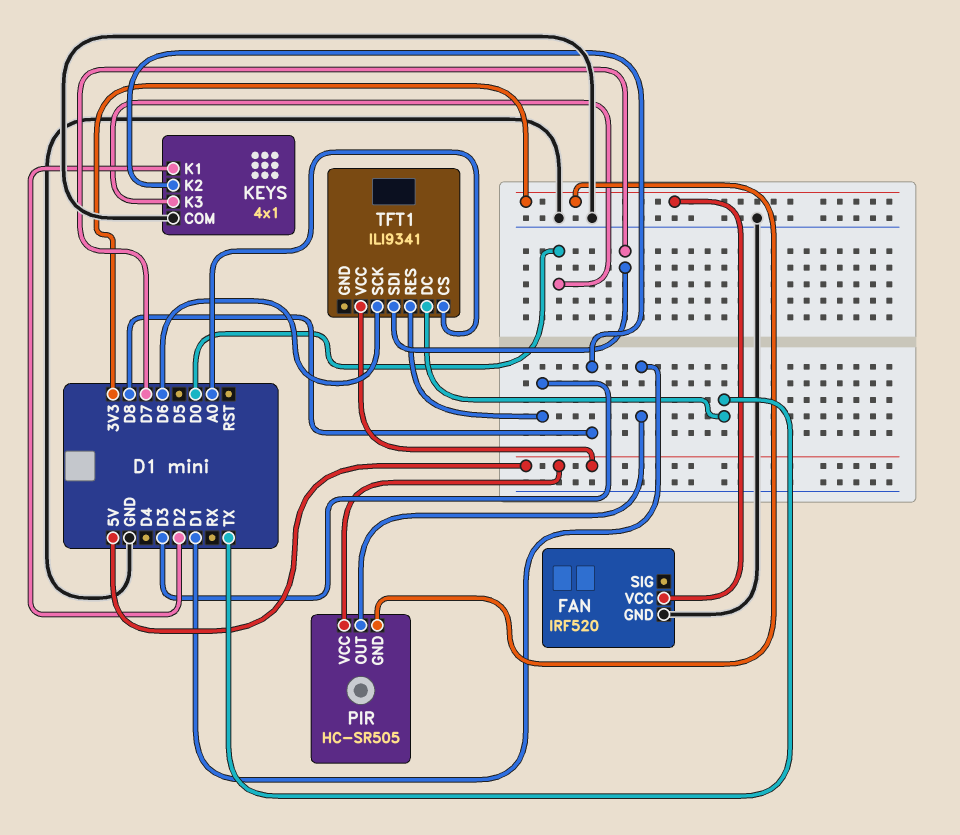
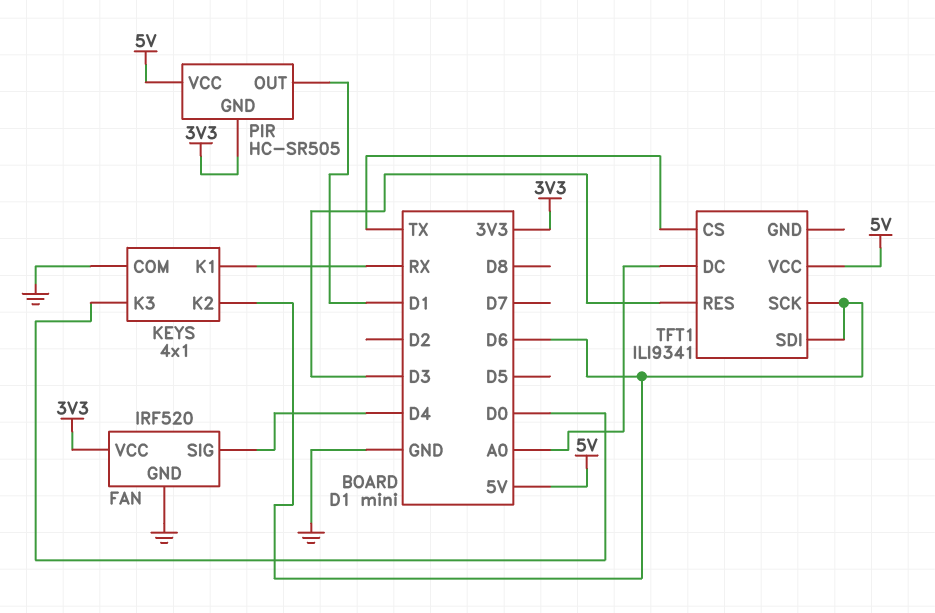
FAN pin SIG: none -> D4
KEYS pin K1: D2 -> RX
KEYS pin K2: D8 -> D6
TFT1 pin CS: A0 -> TX
TFT1 pin DC: TX -> A0
TFT1 pin SDI: D7 -> D6

